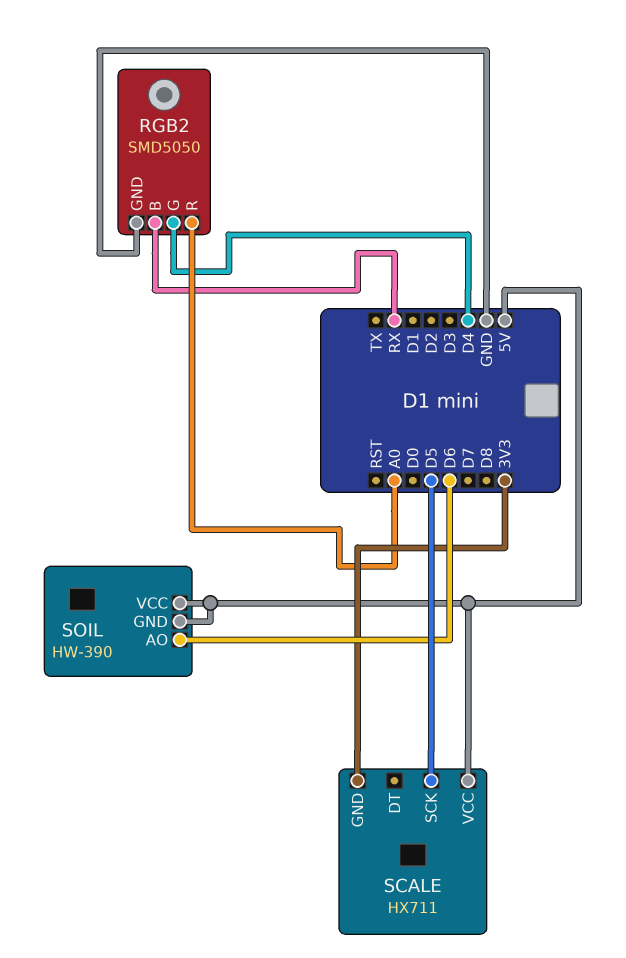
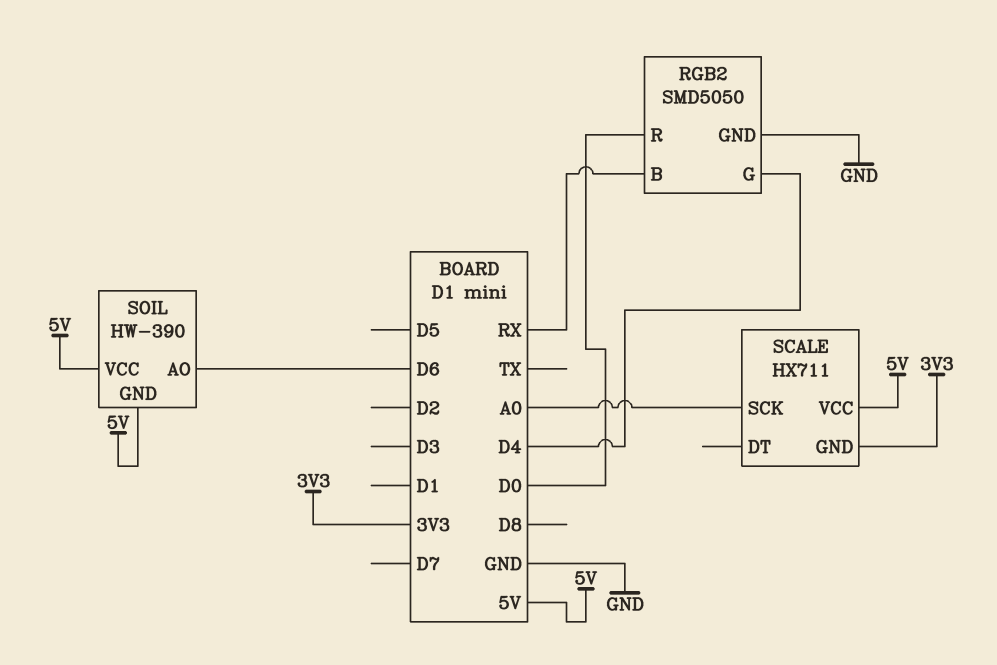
RGB2 pin R: A0 -> D0
SCALE pin SCK: D5 -> A0

